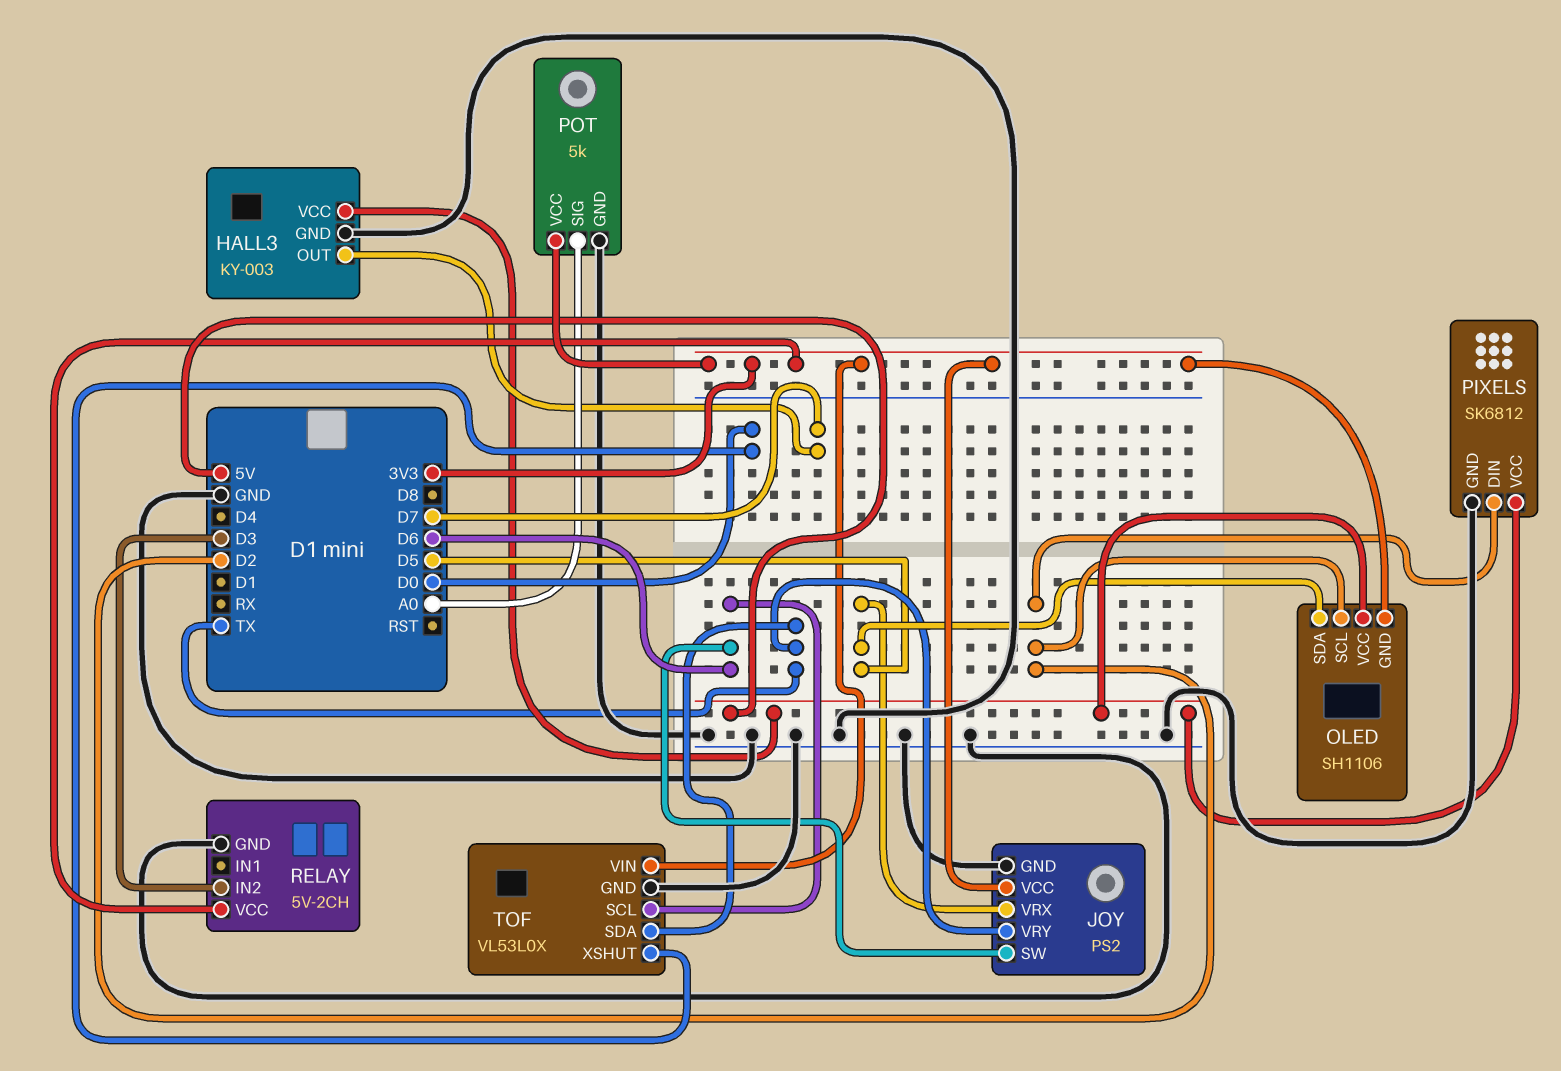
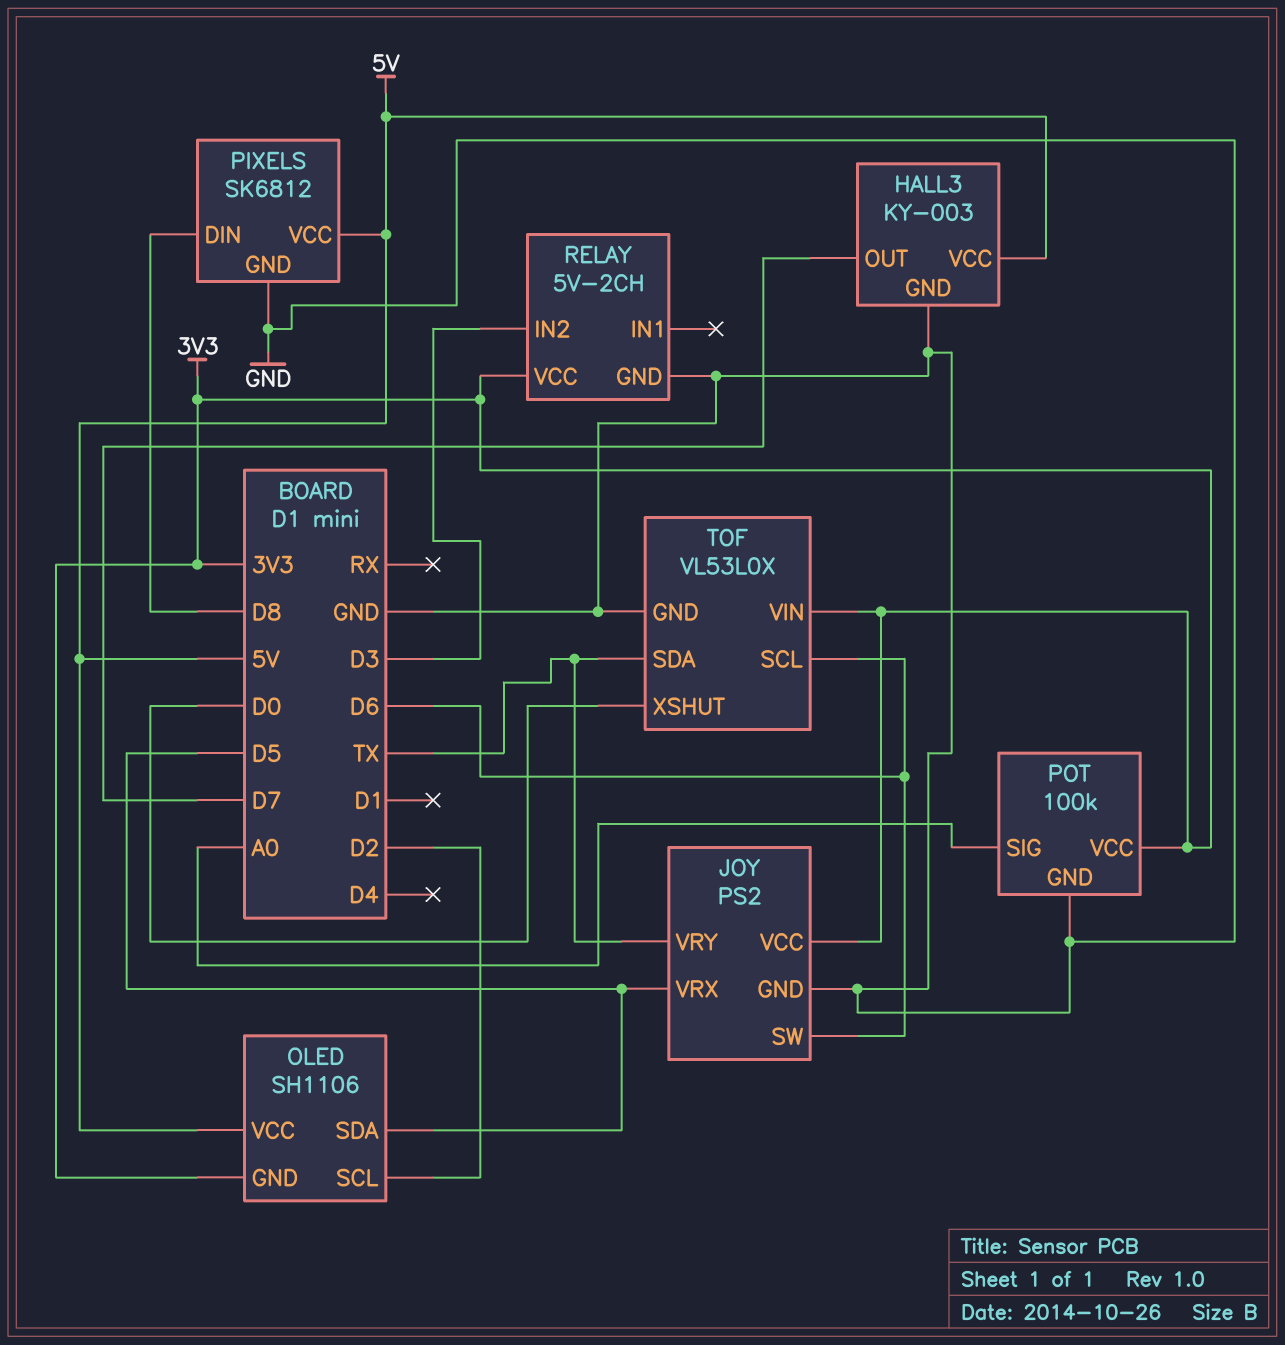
PIXELS pin DIN: D2 -> D8
POT: 5k -> 100k

